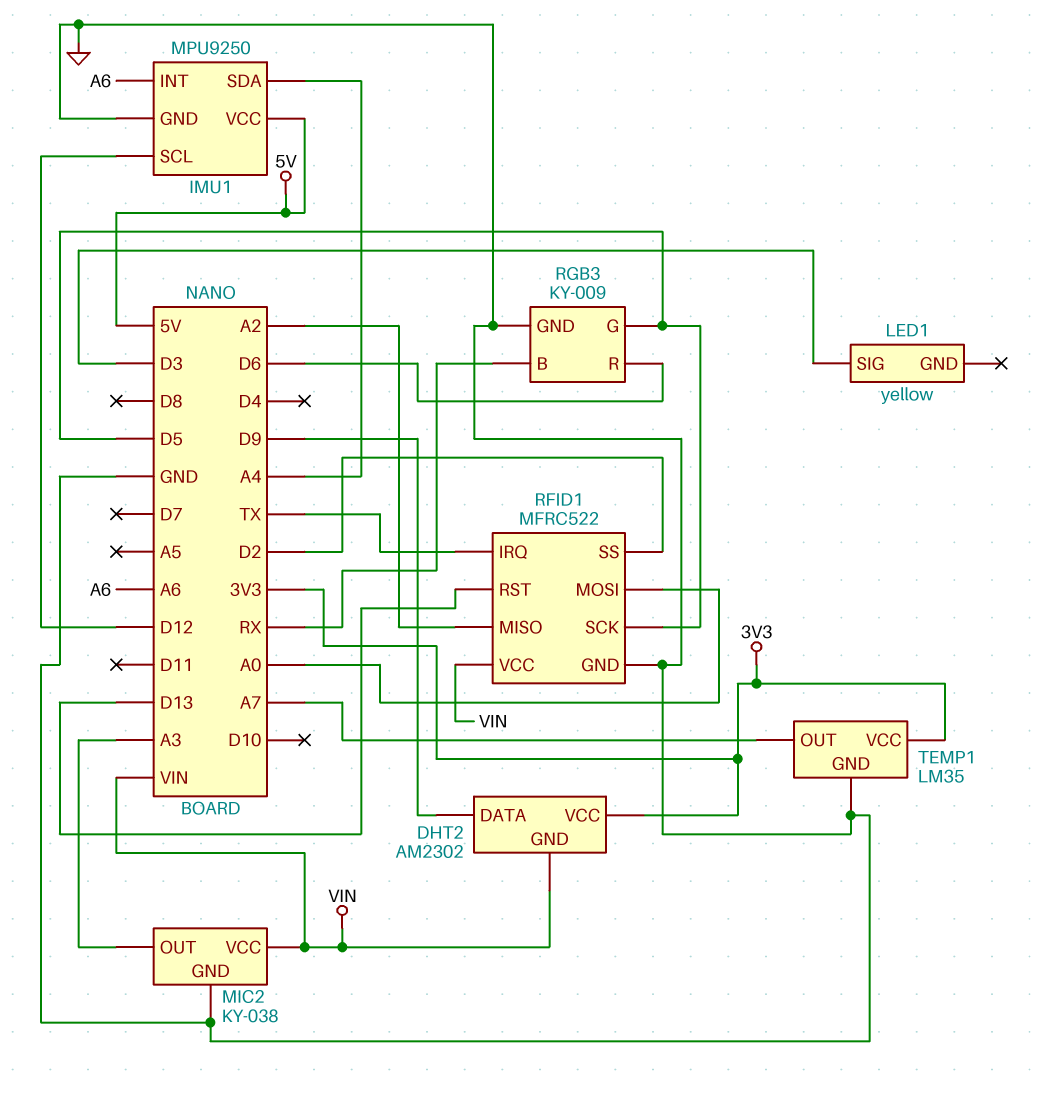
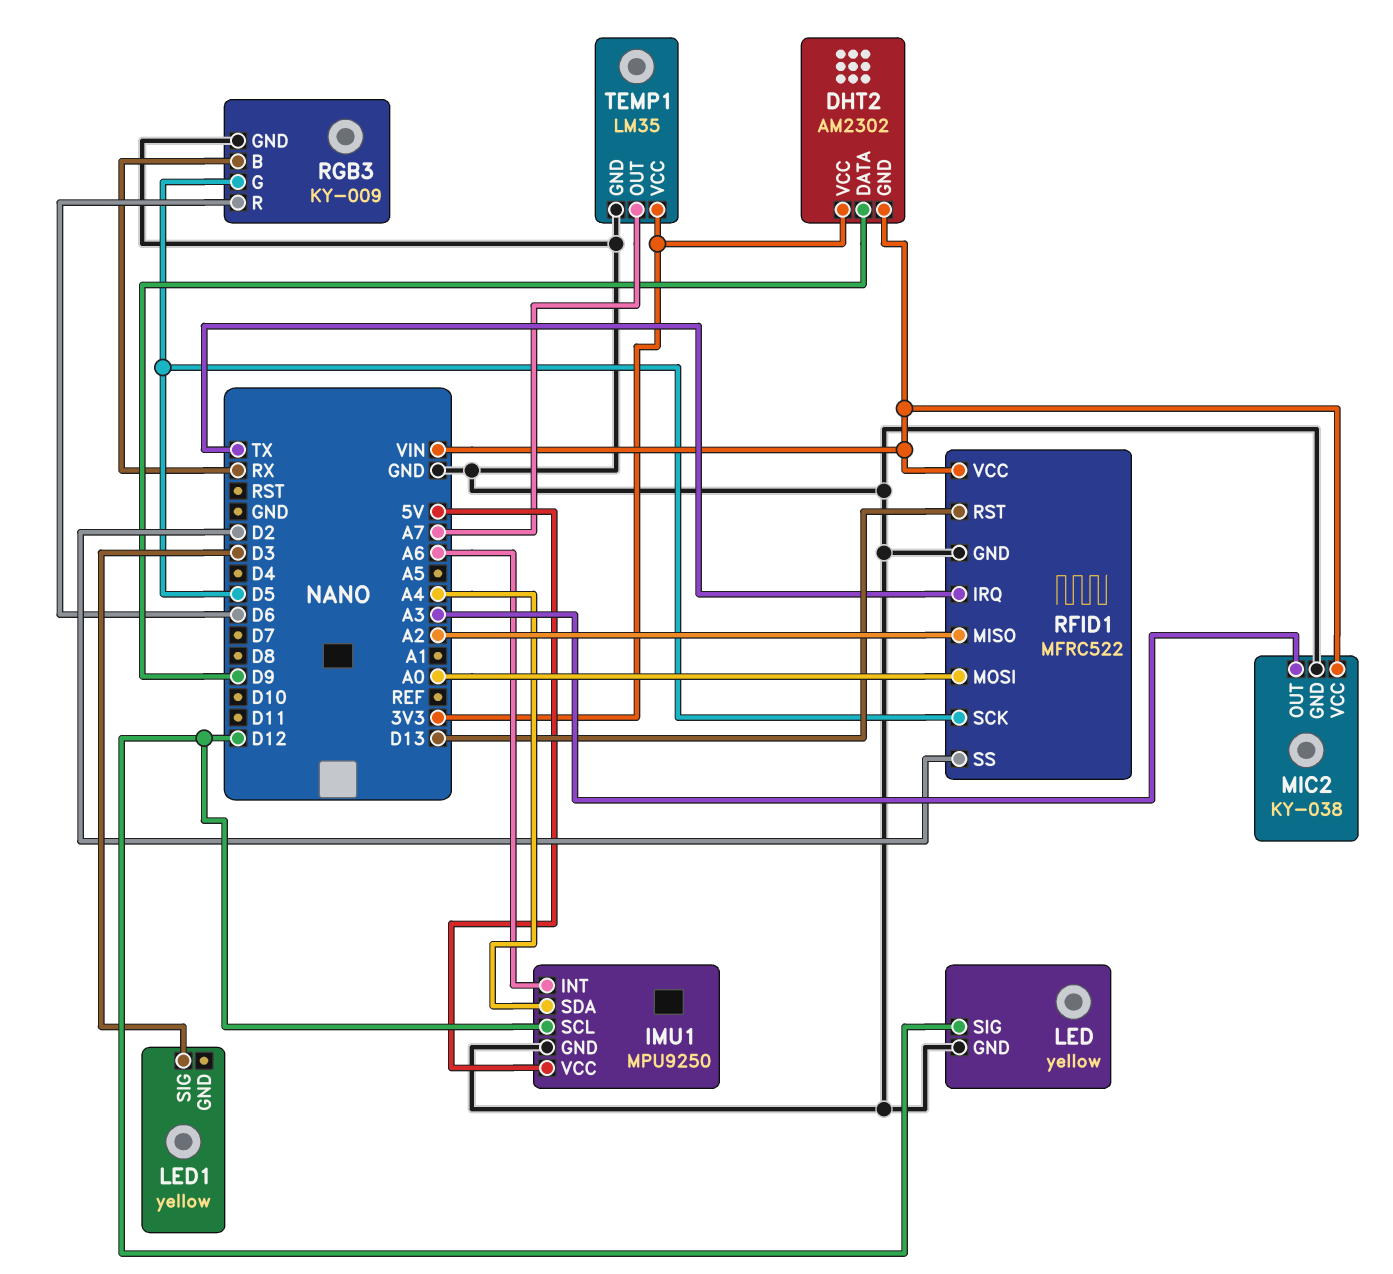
LED: none -> yellow
LED pin GND: none -> GND
LED pin SIG: none -> D12

